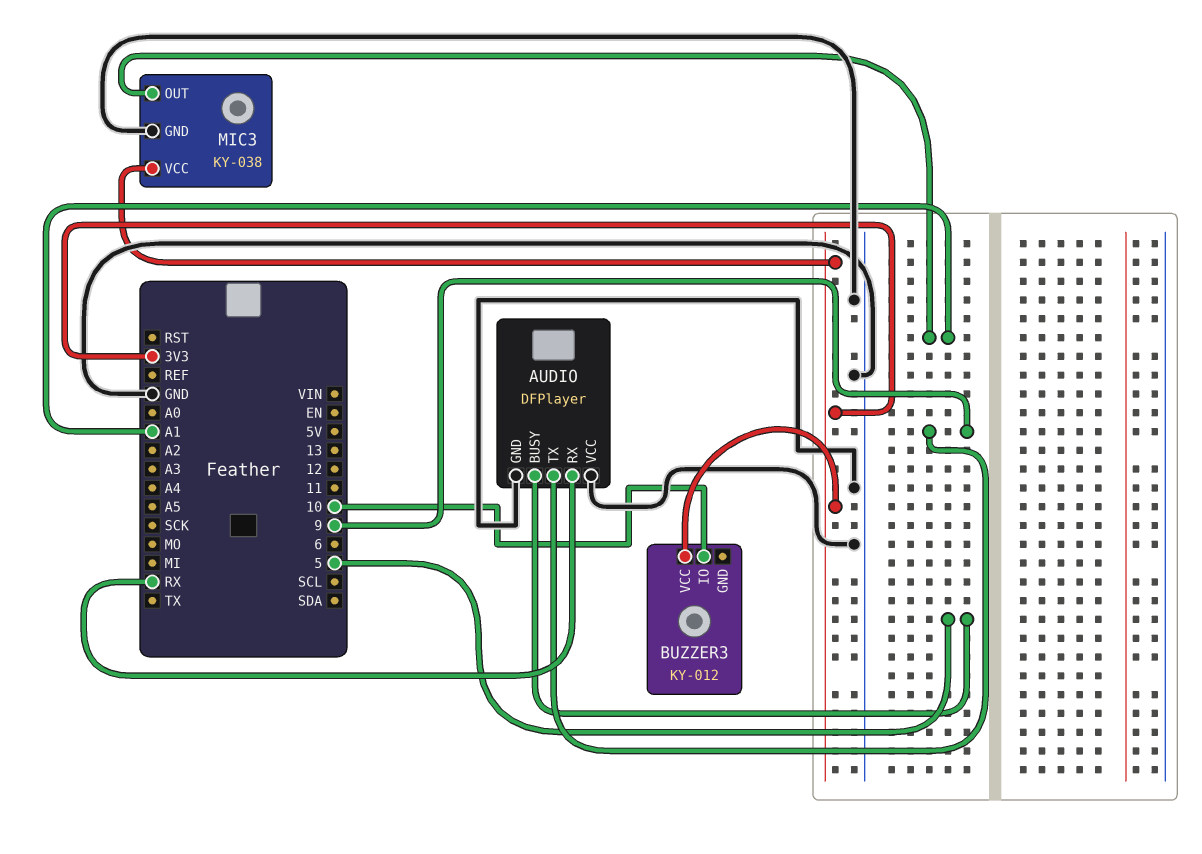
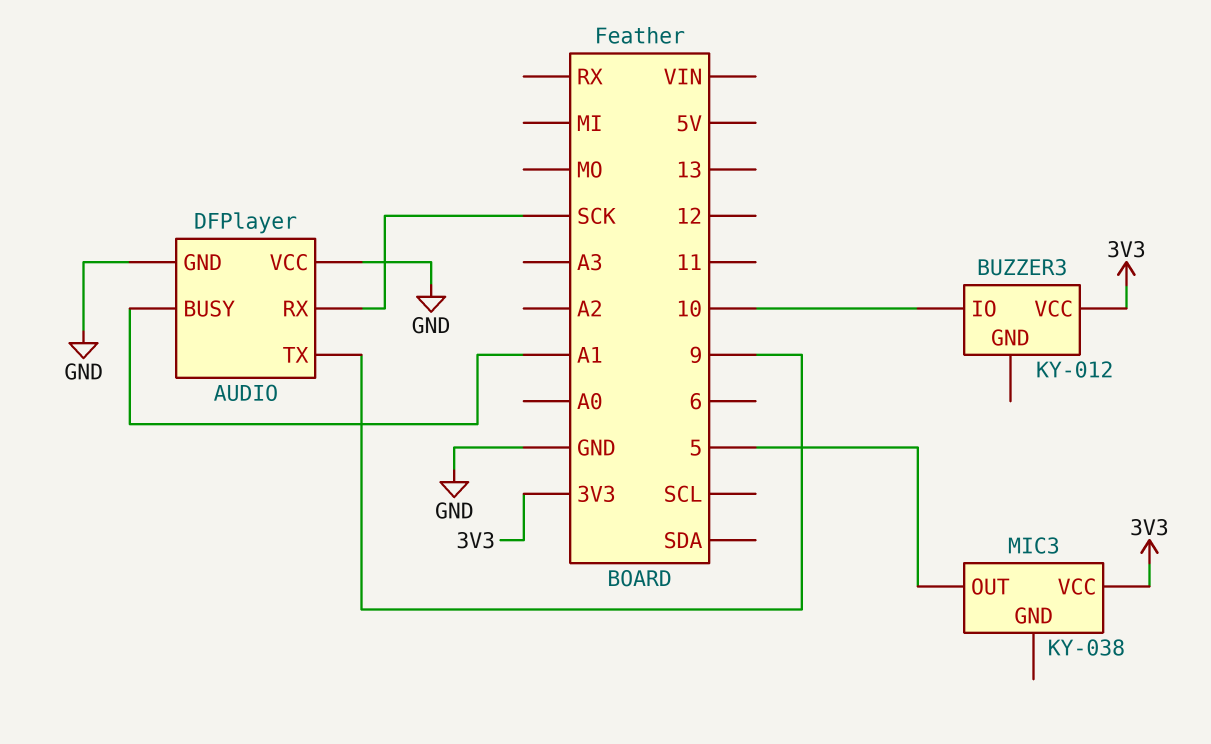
AUDIO pin BUSY: 5 -> A1
AUDIO pin RX: RX -> SCK
MIC3 pin GND: GND -> none
MIC3 pin OUT: A1 -> 5

